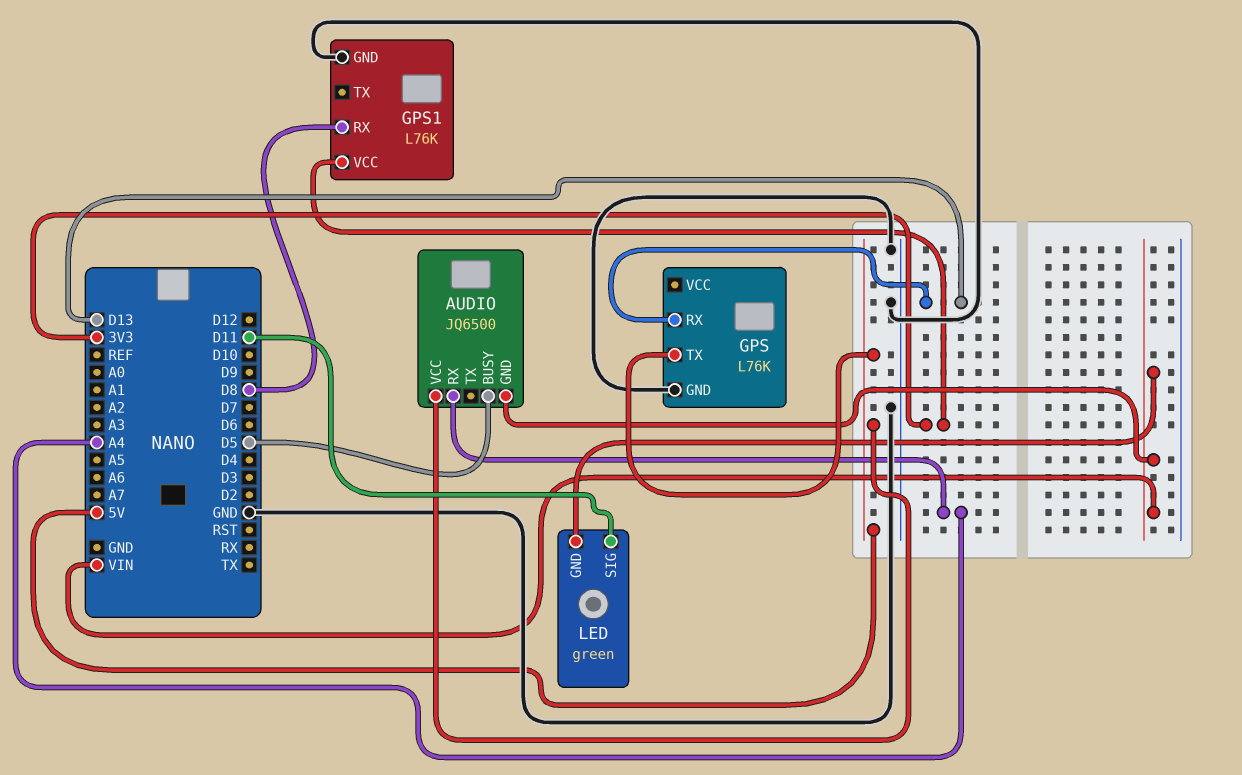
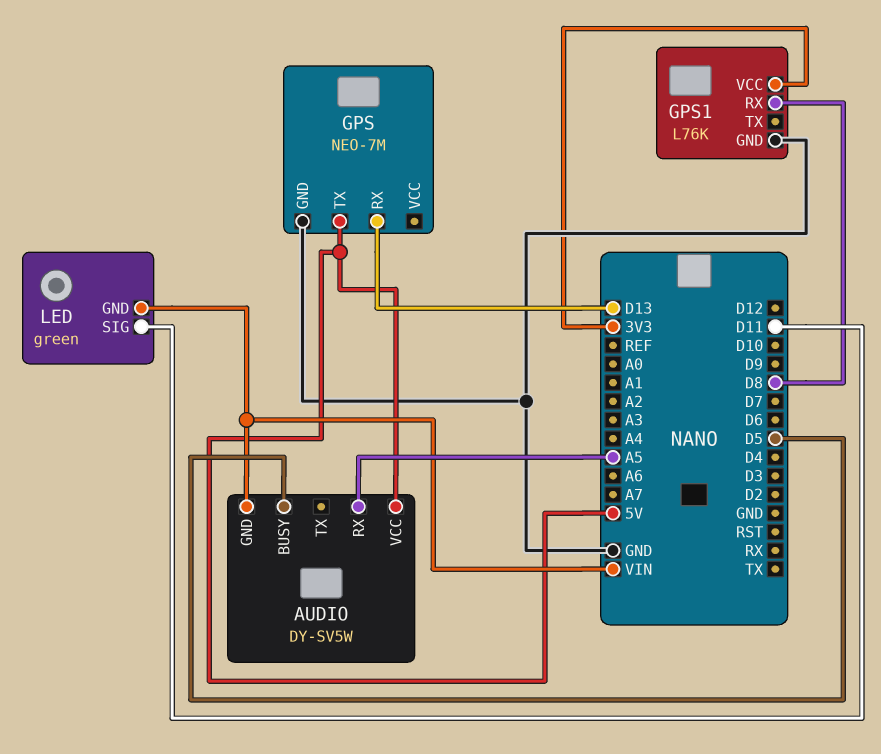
AUDIO: JQ6500 -> DY-SV5W
AUDIO pin RX: A4 -> A5
GPS: L76K -> NEO-7M

